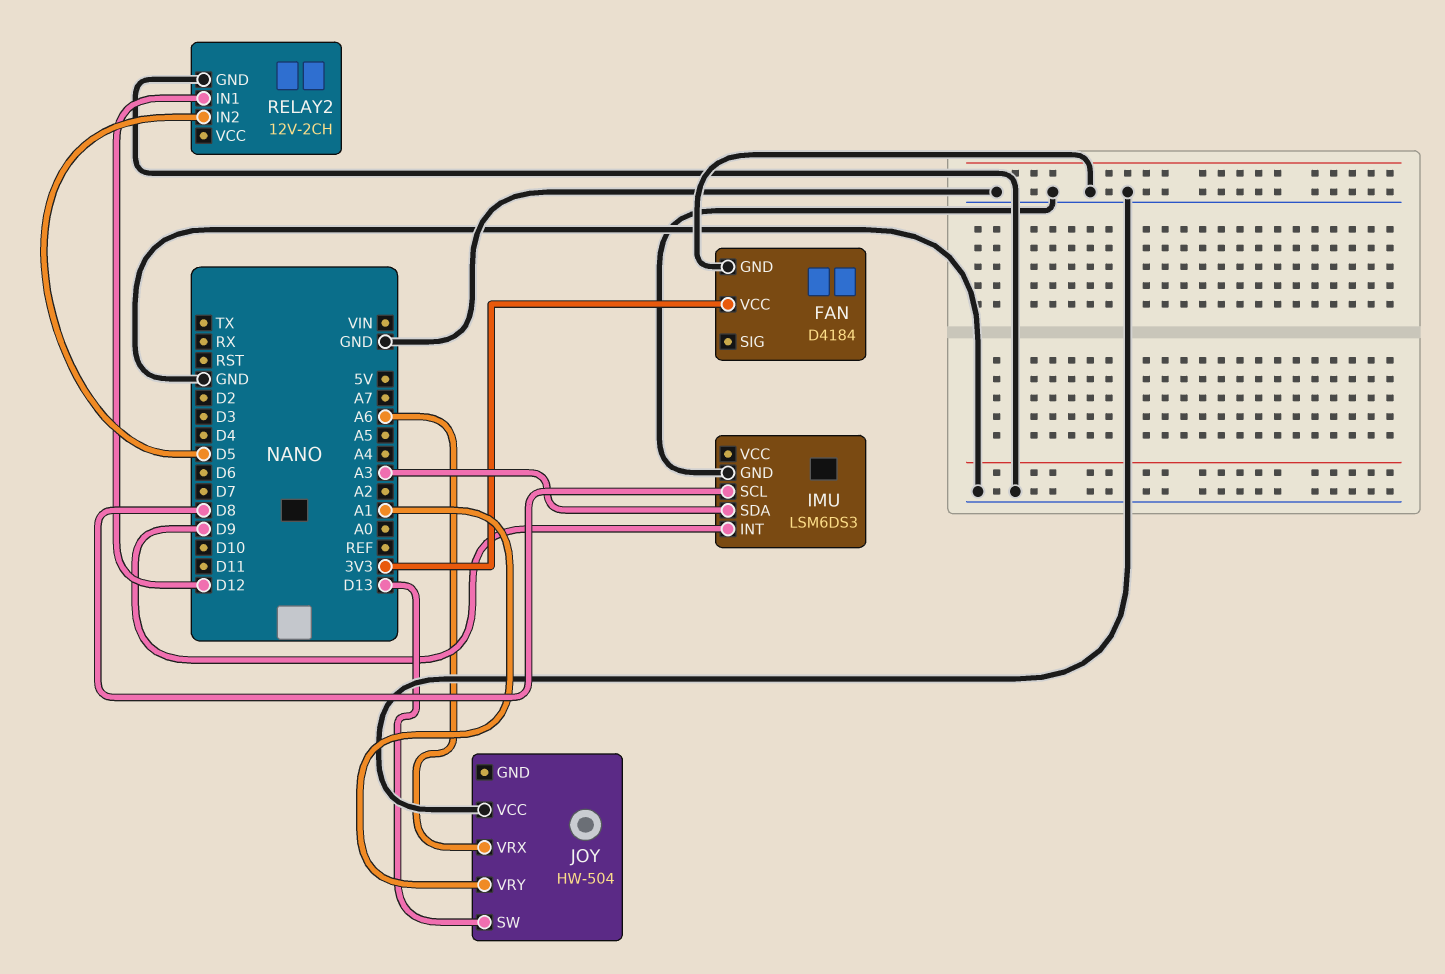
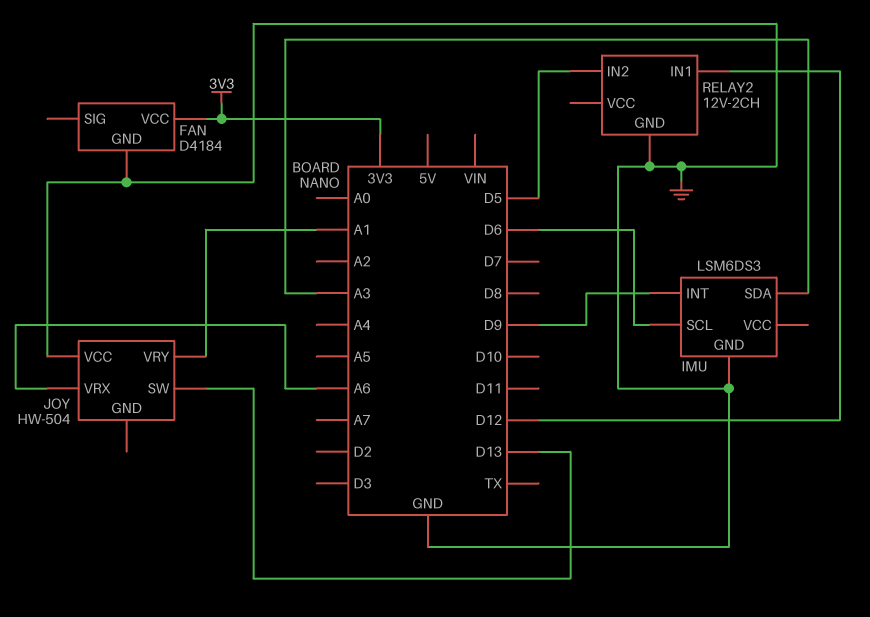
IMU pin SCL: D8 -> D6

